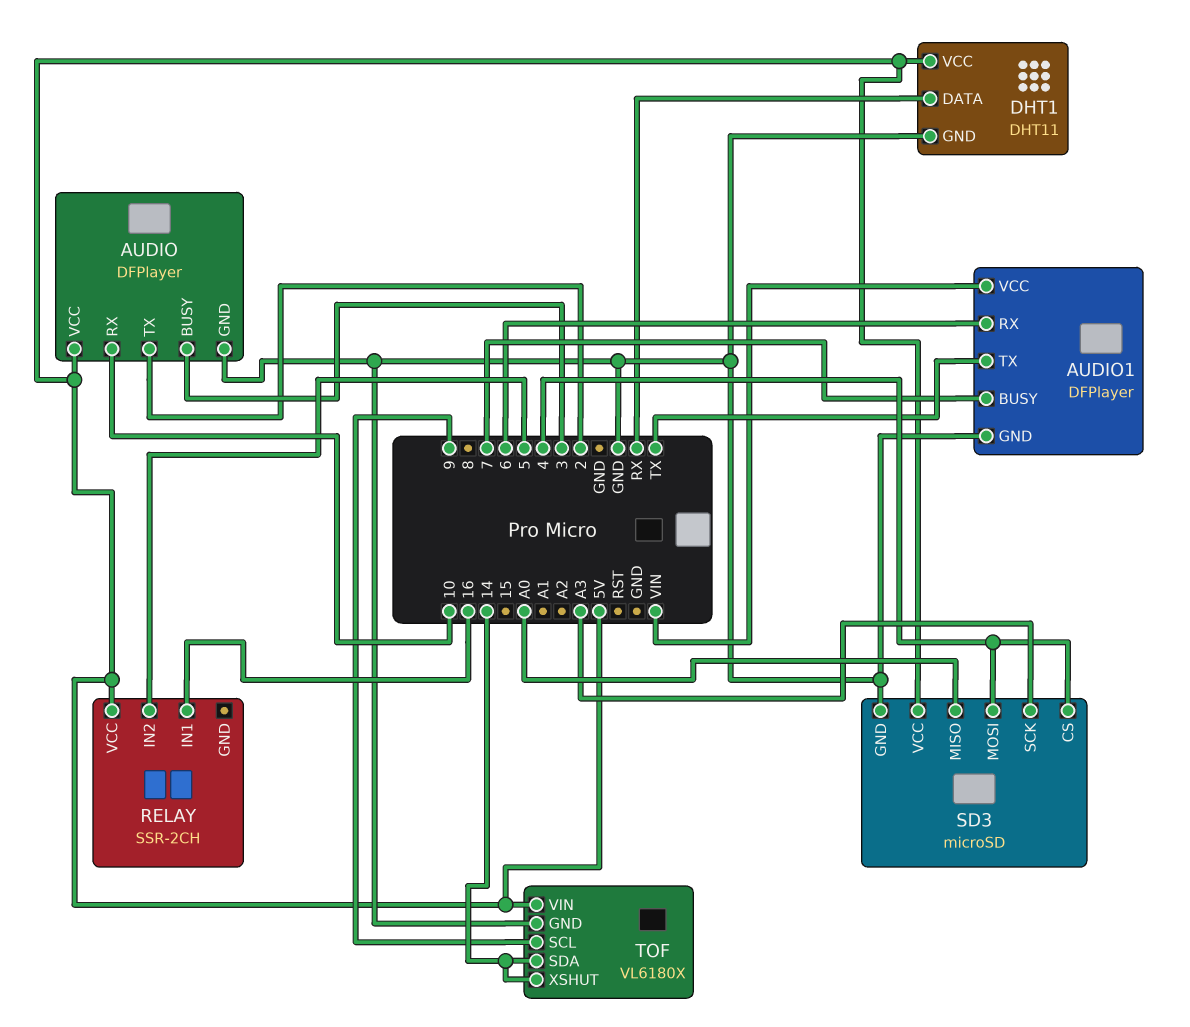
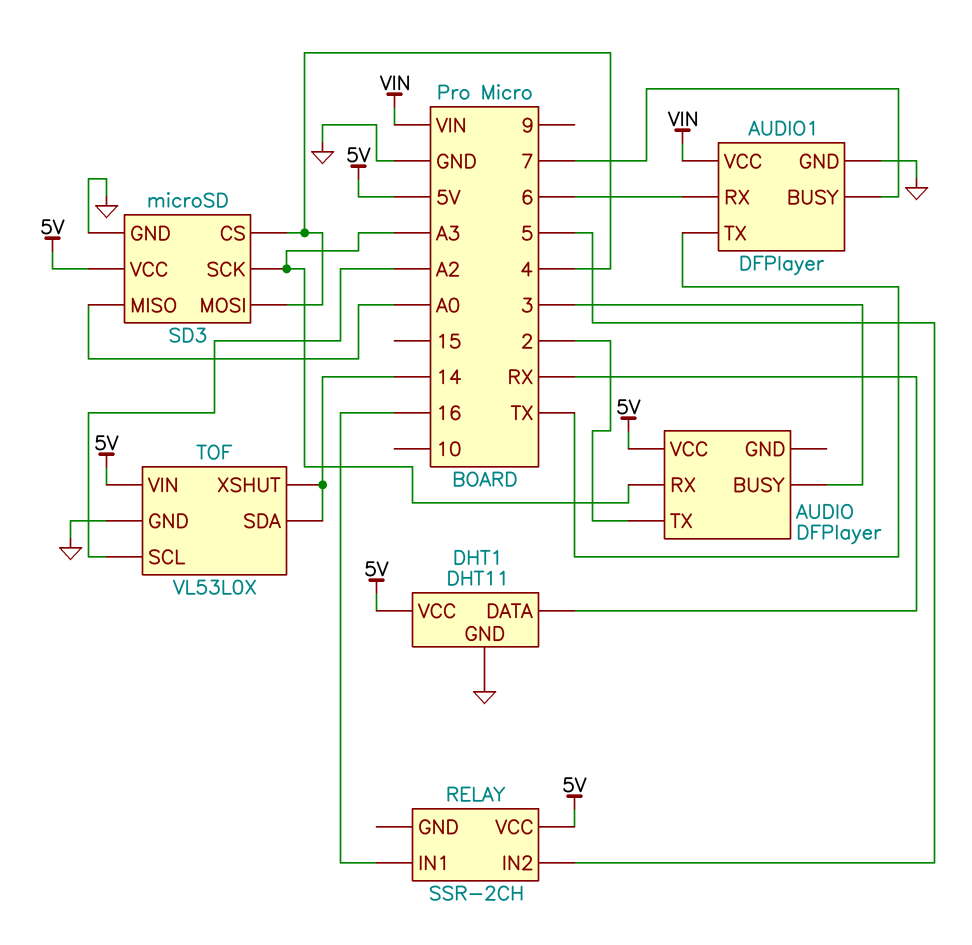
AUDIO pin GND: GND -> none
AUDIO pin RX: 10 -> A3
TOF: VL6180X -> VL53L0X
TOF pin SCL: 9 -> A2

